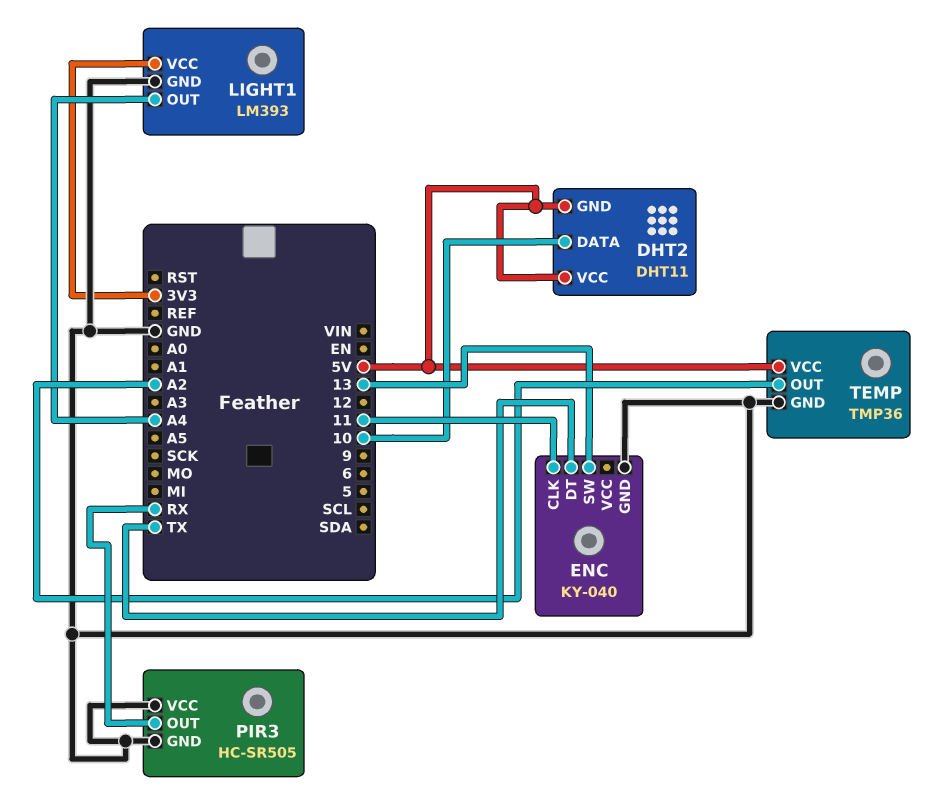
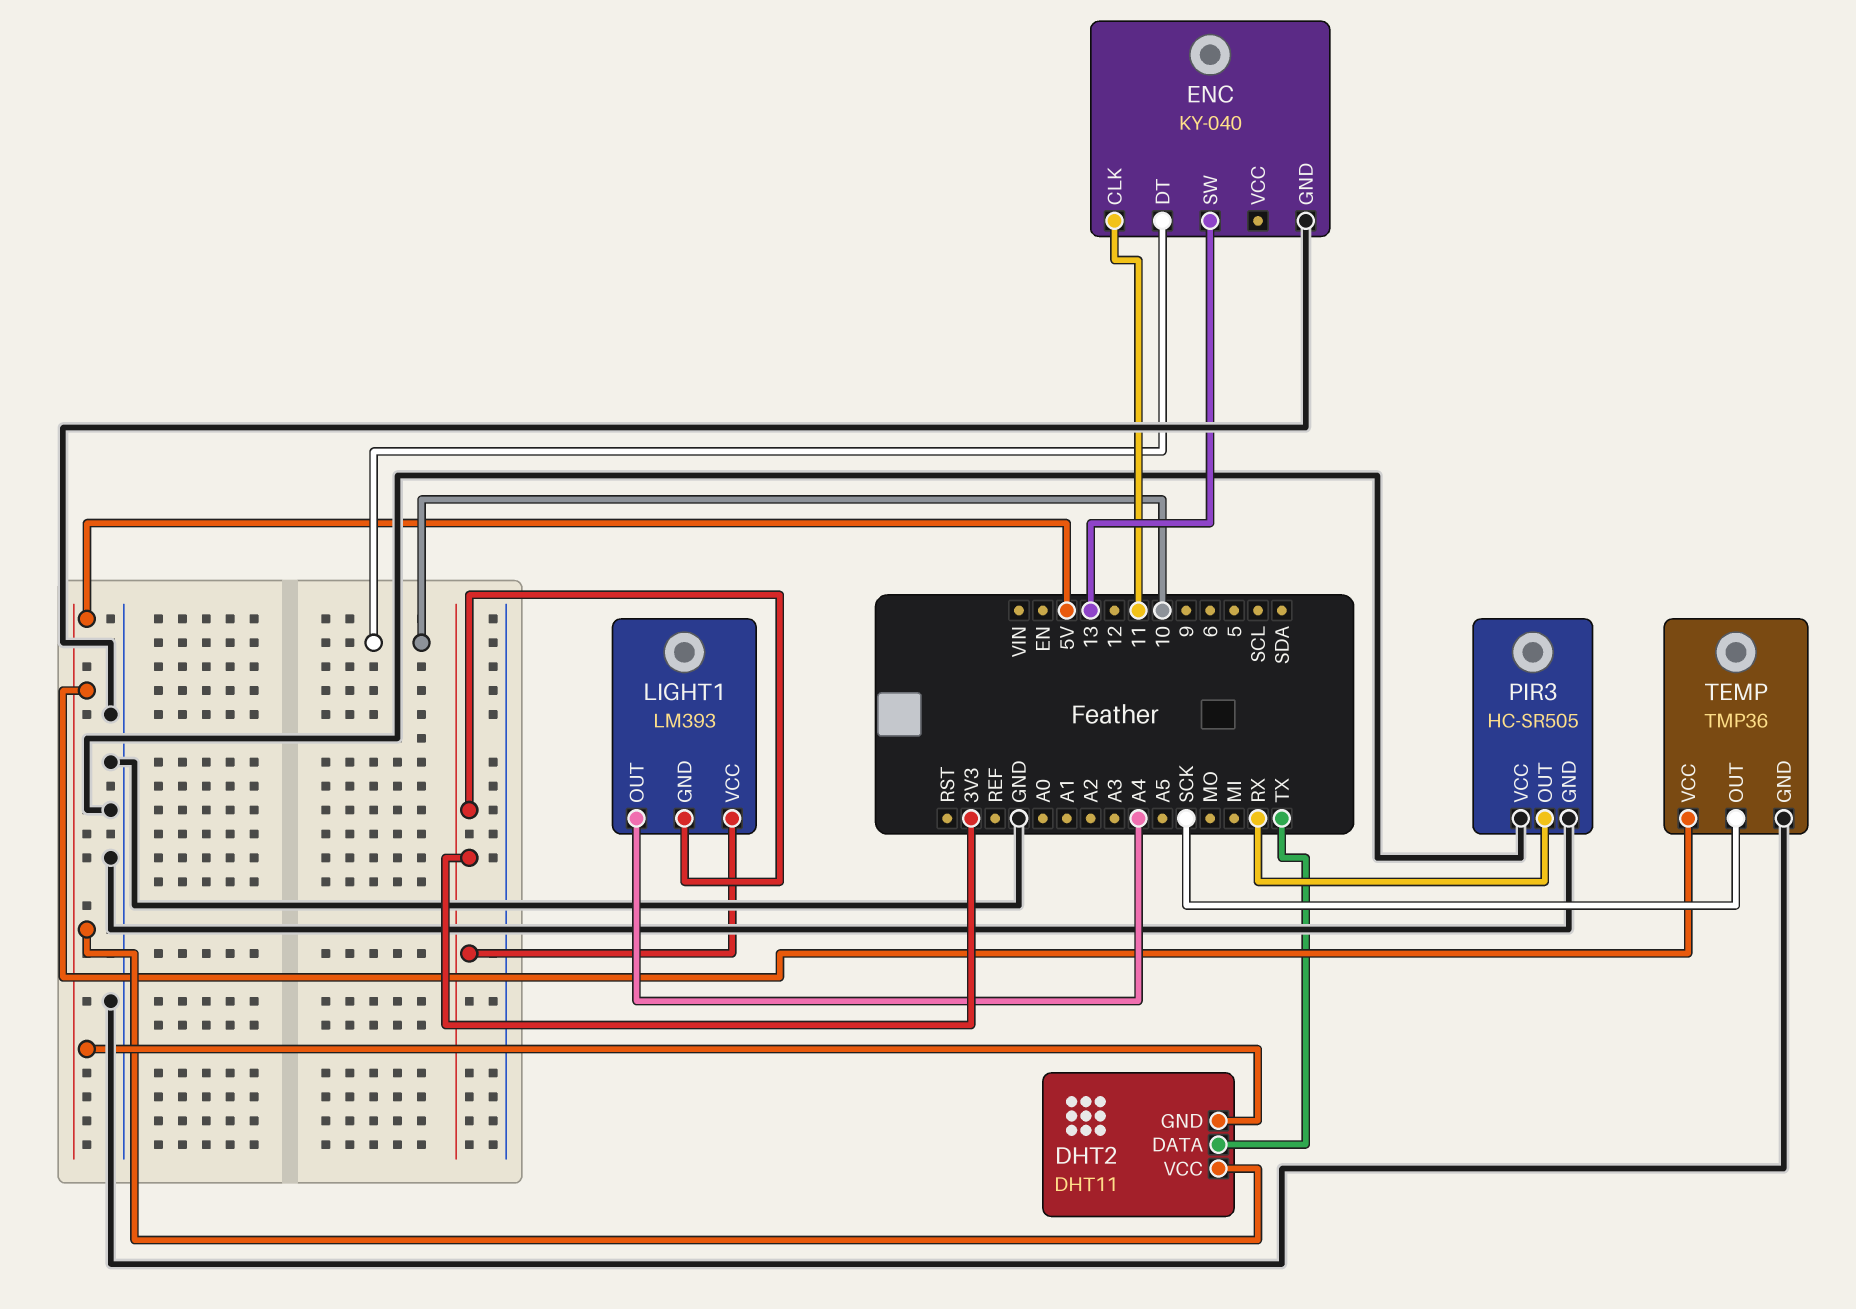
DHT2 pin DATA: 10 -> TX
ENC pin DT: TX -> 10
LIGHT1 pin GND: GND -> 3V3
TEMP pin OUT: A2 -> SCK

